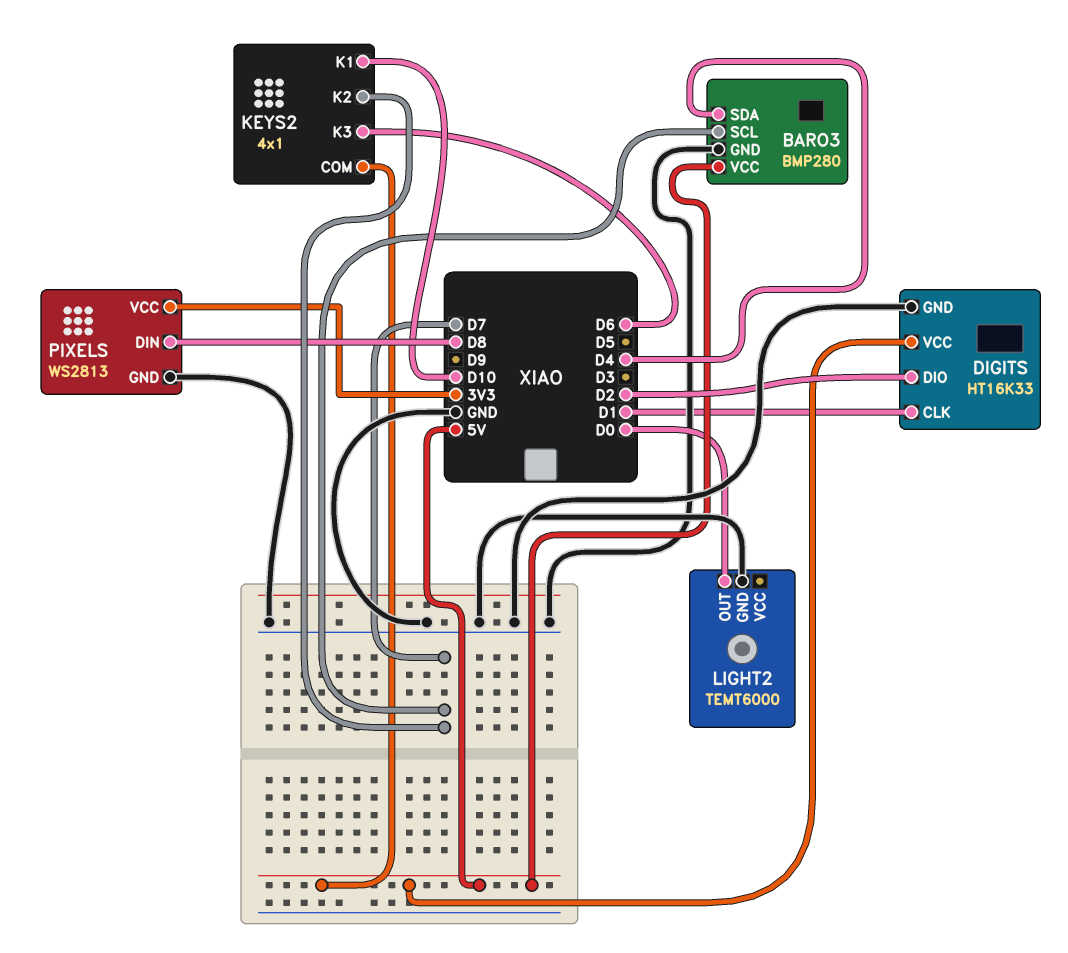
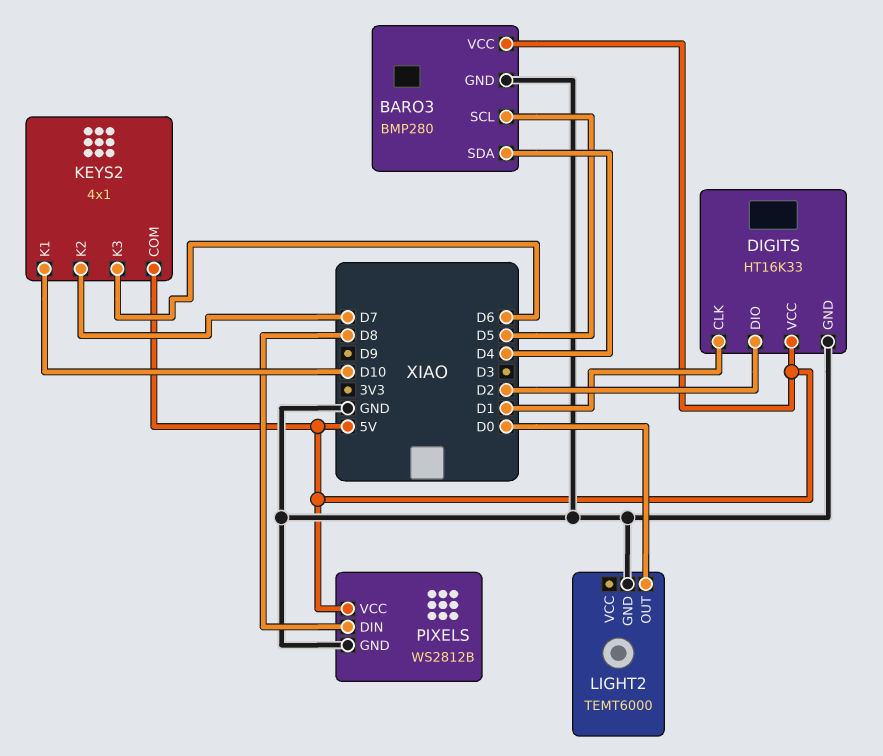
BARO3 pin SCL: D7 -> D5
PIXELS: WS2813 -> WS2812B
PIXELS pin VCC: 3V3 -> 5V

